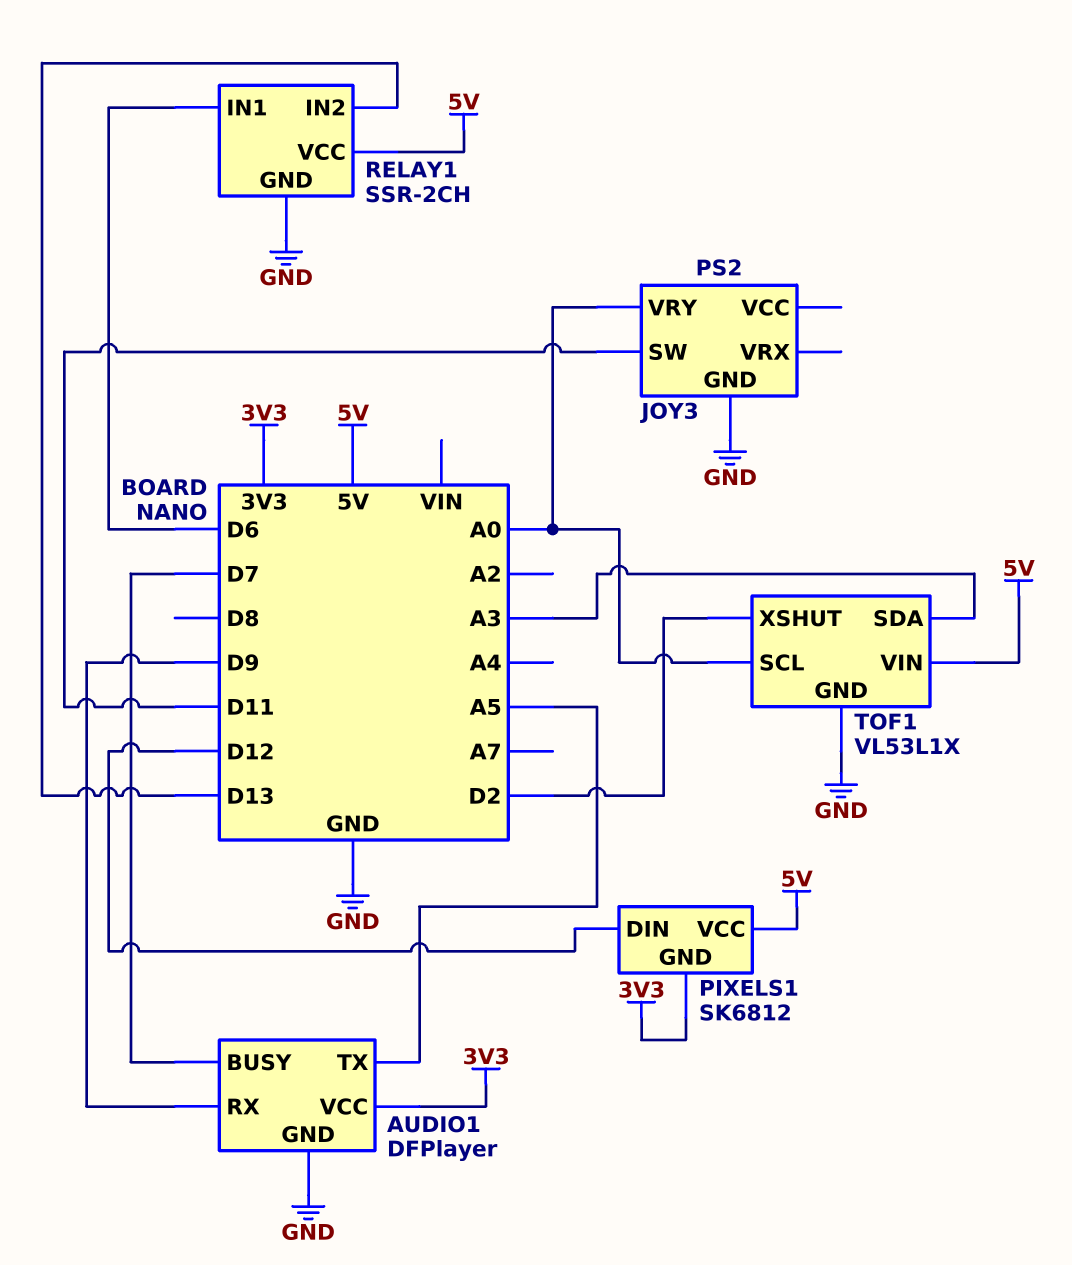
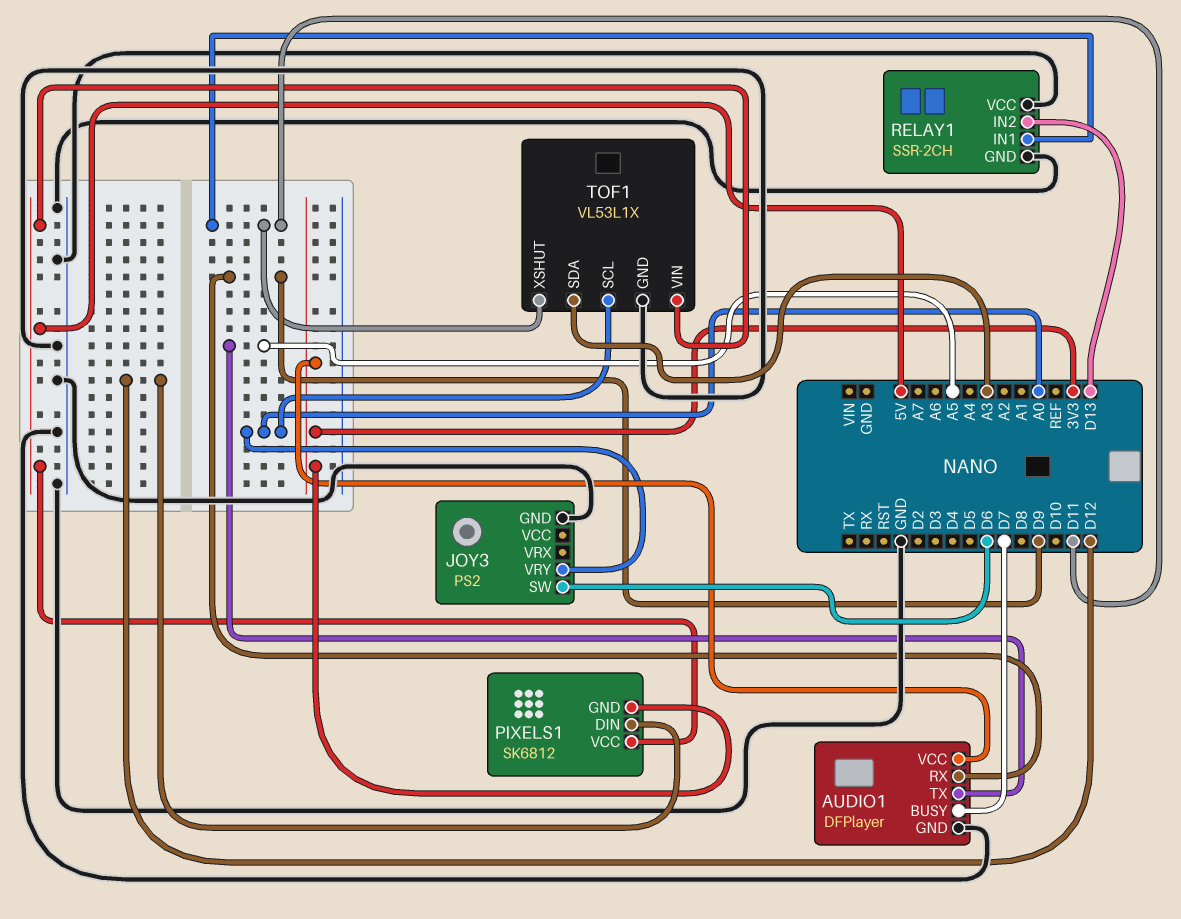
JOY3 pin SW: D11 -> D6
RELAY1 pin IN1: D6 -> D11
RELAY1 pin VCC: 5V -> GND
TOF1 pin XSHUT: D2 -> D11

